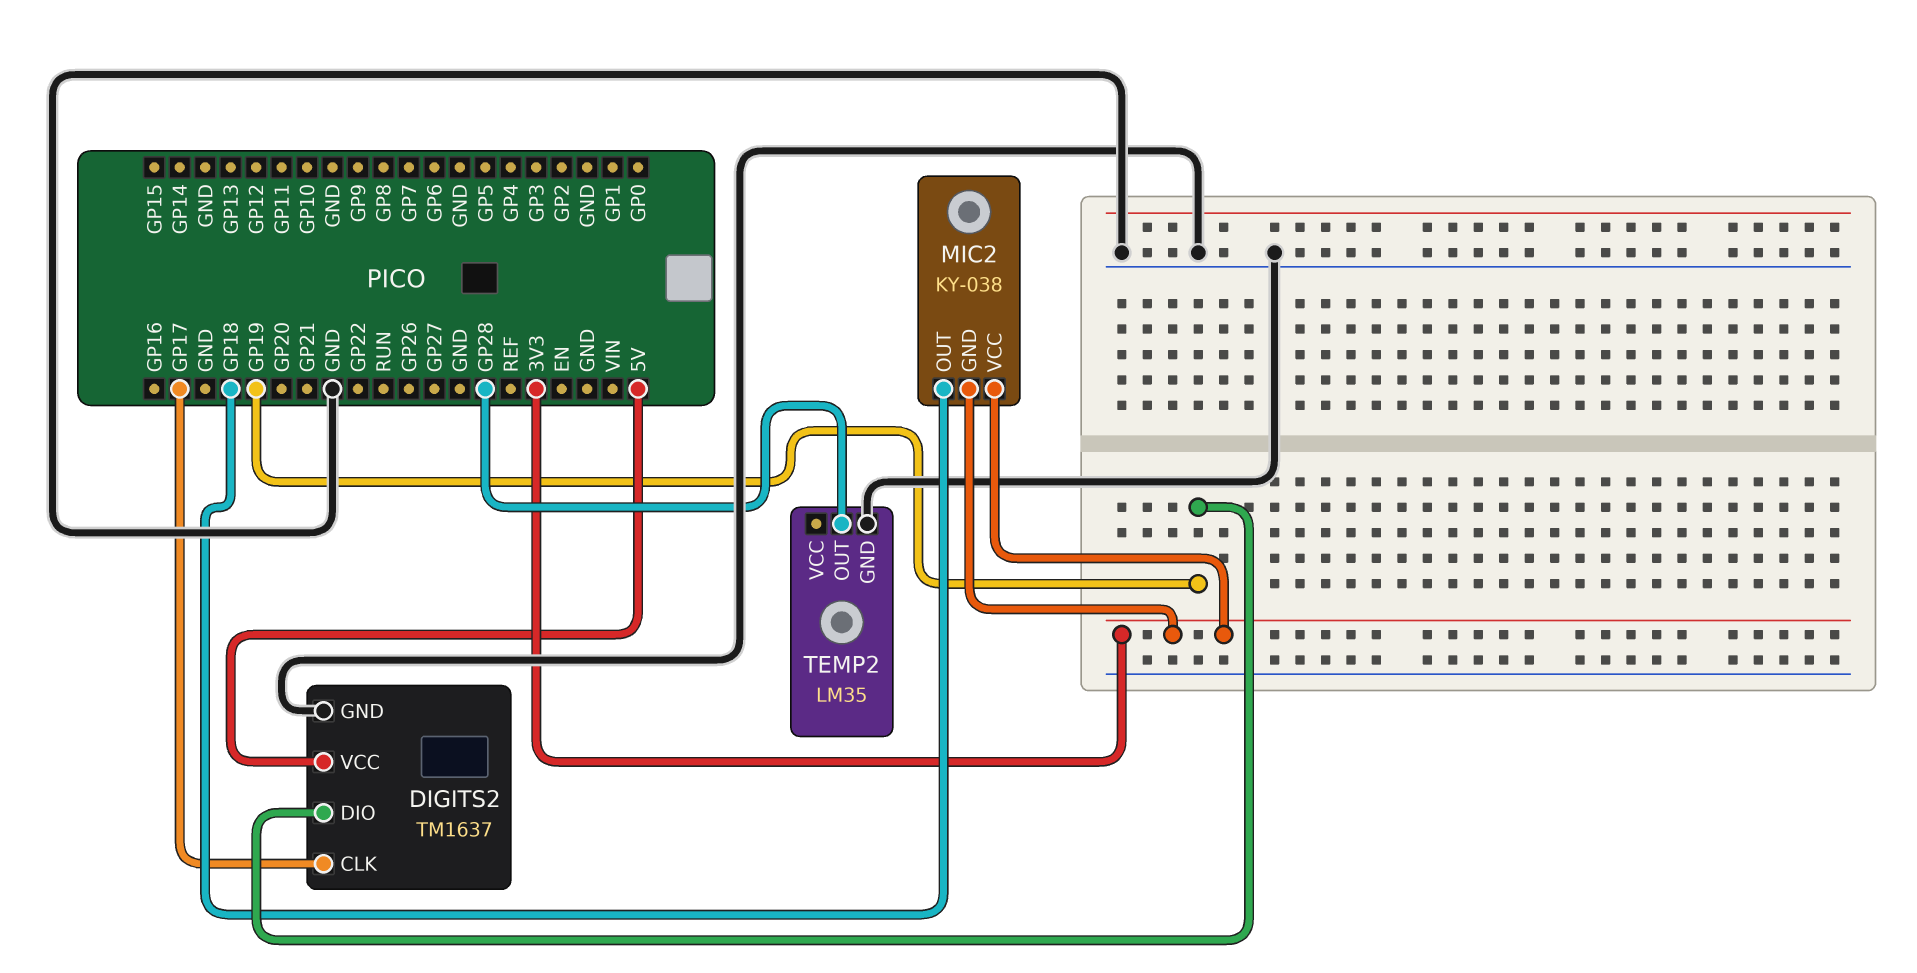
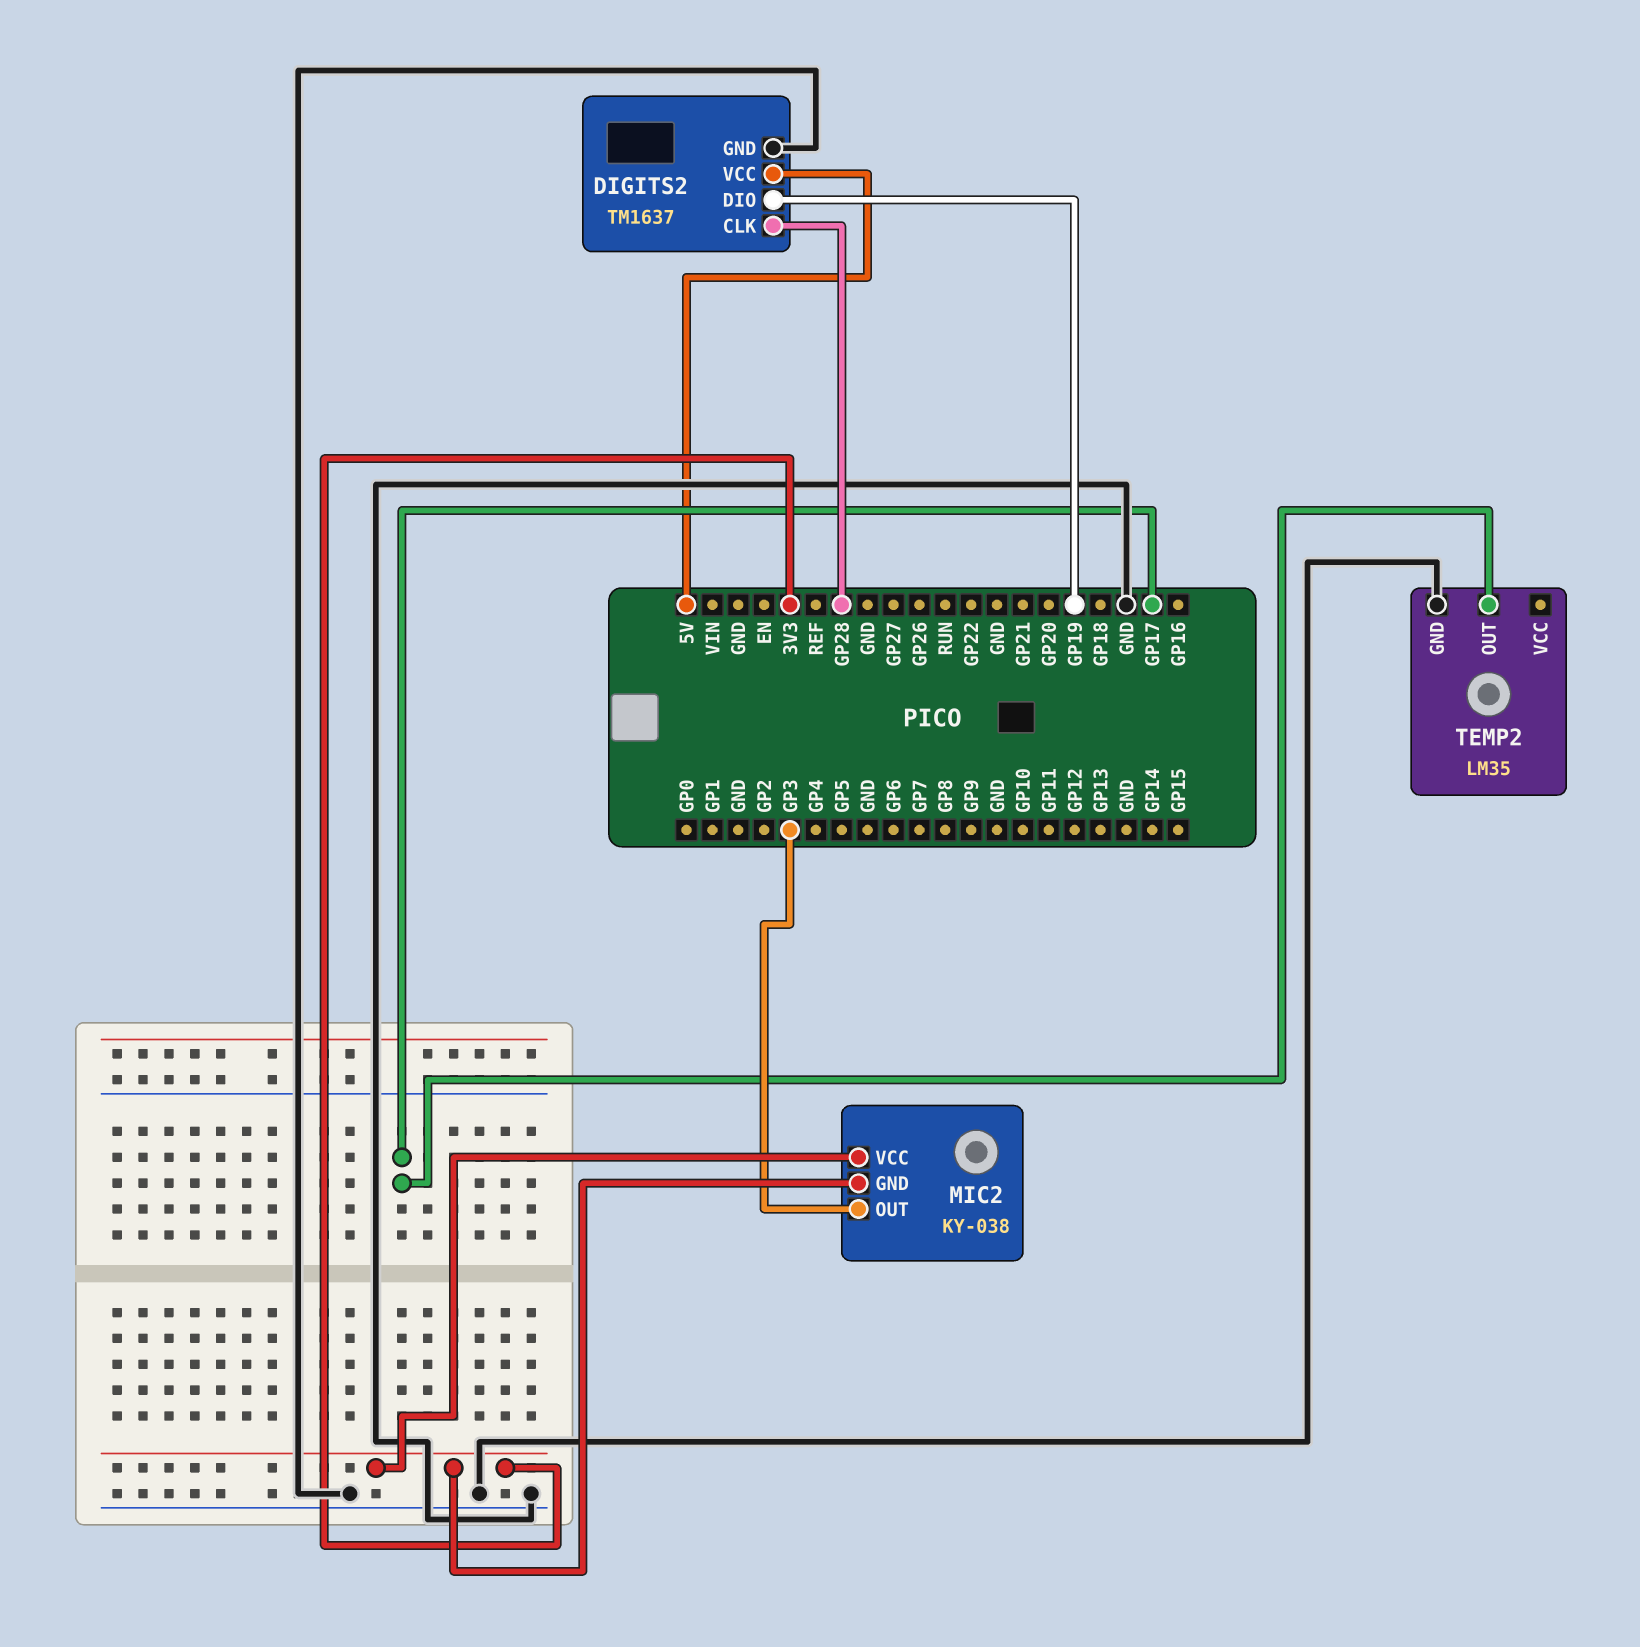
DIGITS2 pin CLK: GP17 -> GP28
MIC2 pin OUT: GP18 -> GP3
TEMP2 pin OUT: GP28 -> GP17

